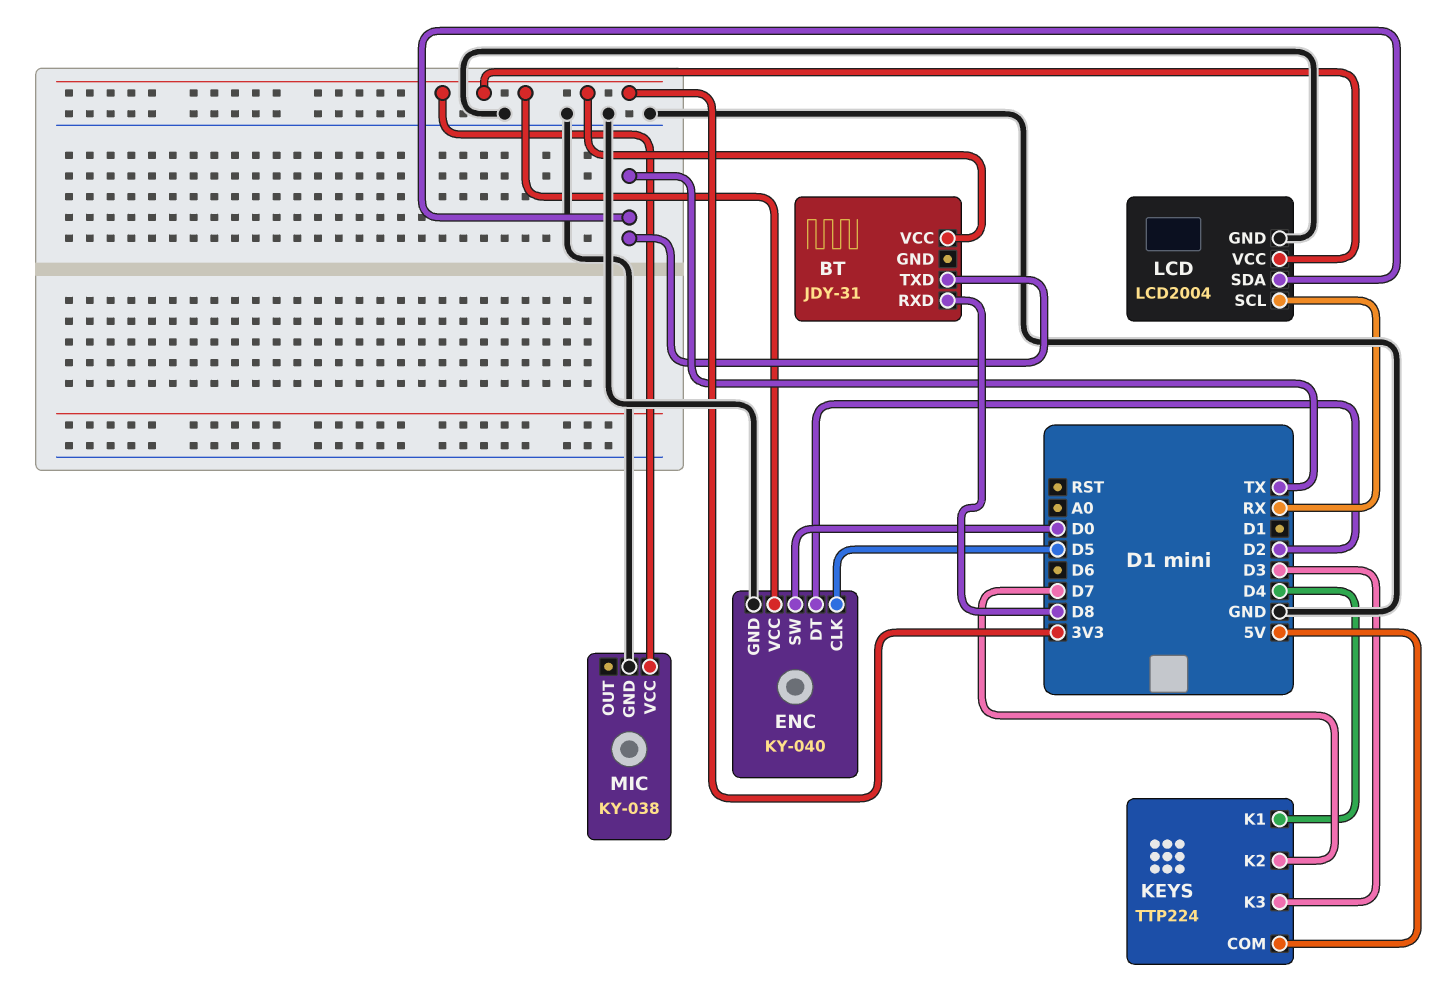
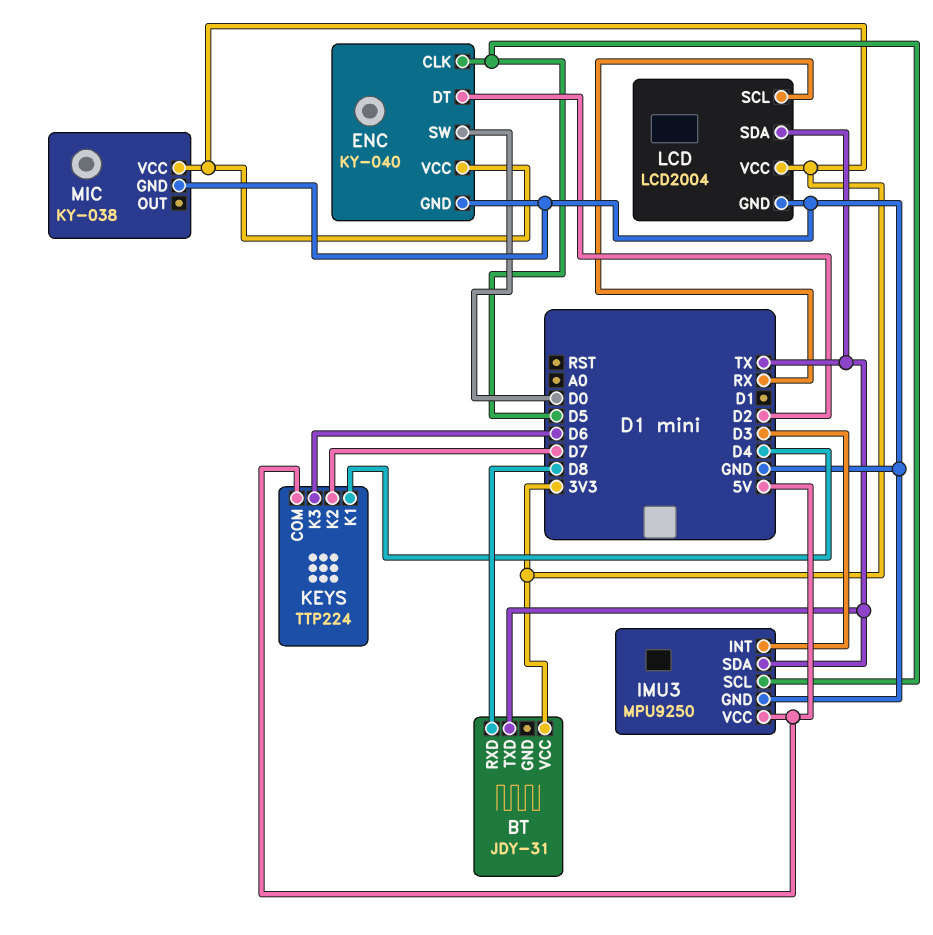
IMU3: none -> MPU9250
IMU3 pin GND: none -> GND
IMU3 pin INT: none -> D3
IMU3 pin SCL: none -> D5
IMU3 pin SDA: none -> TX
IMU3 pin VCC: none -> 5V
KEYS pin K3: D3 -> D6

